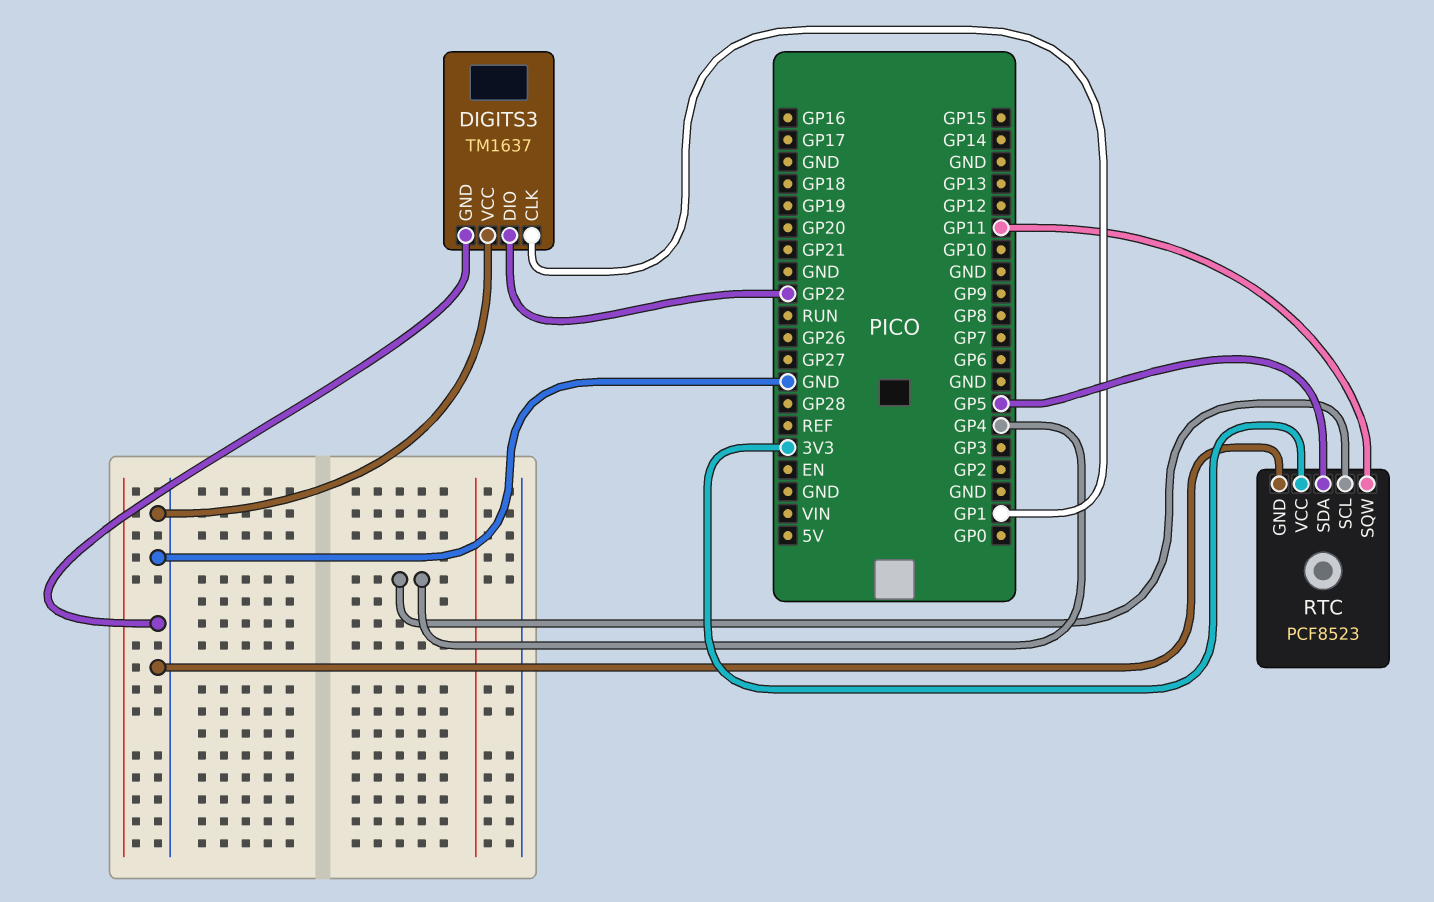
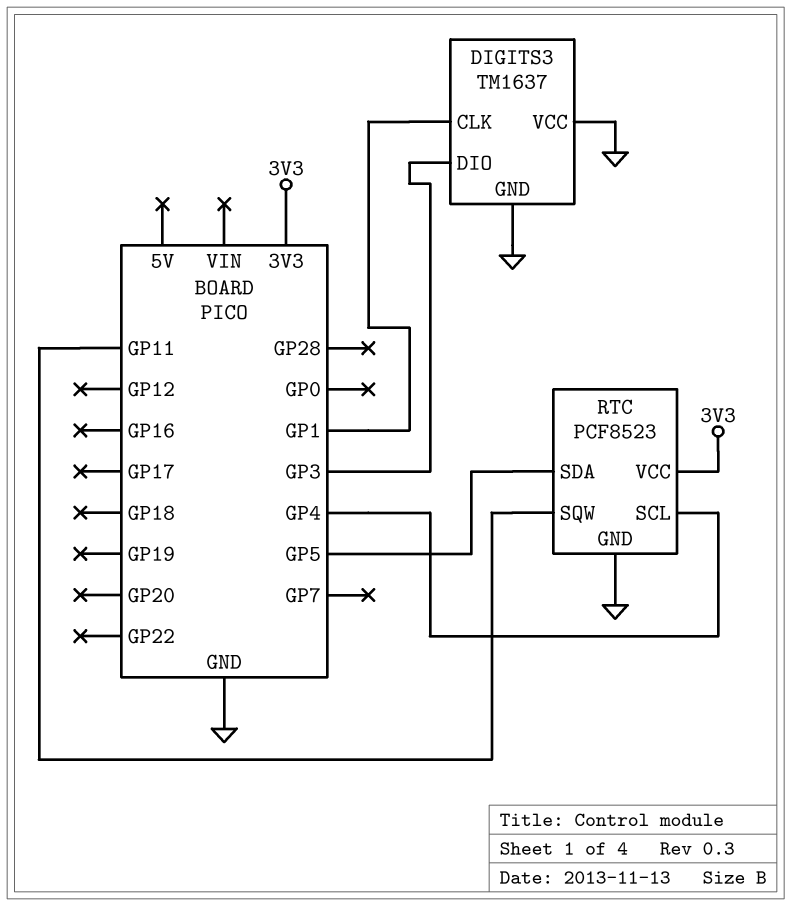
DIGITS3 pin DIO: GP22 -> GP3

